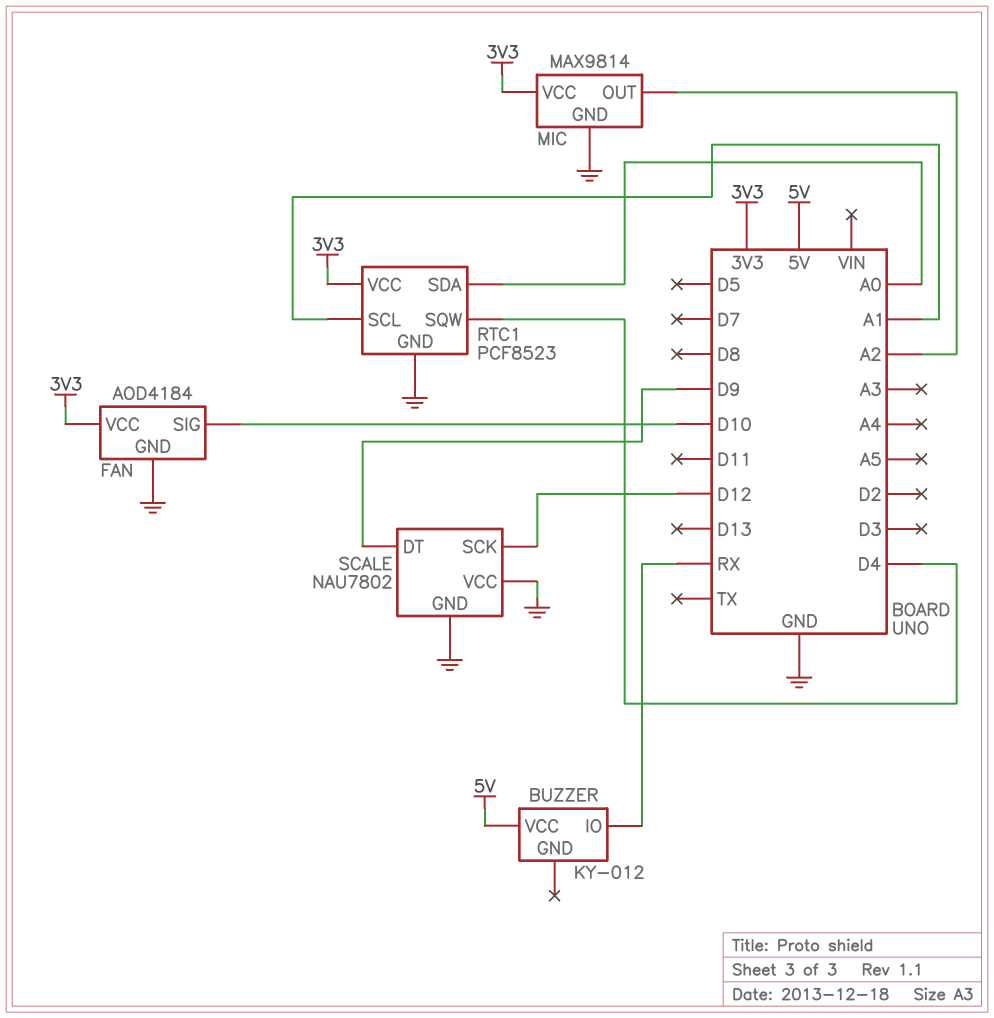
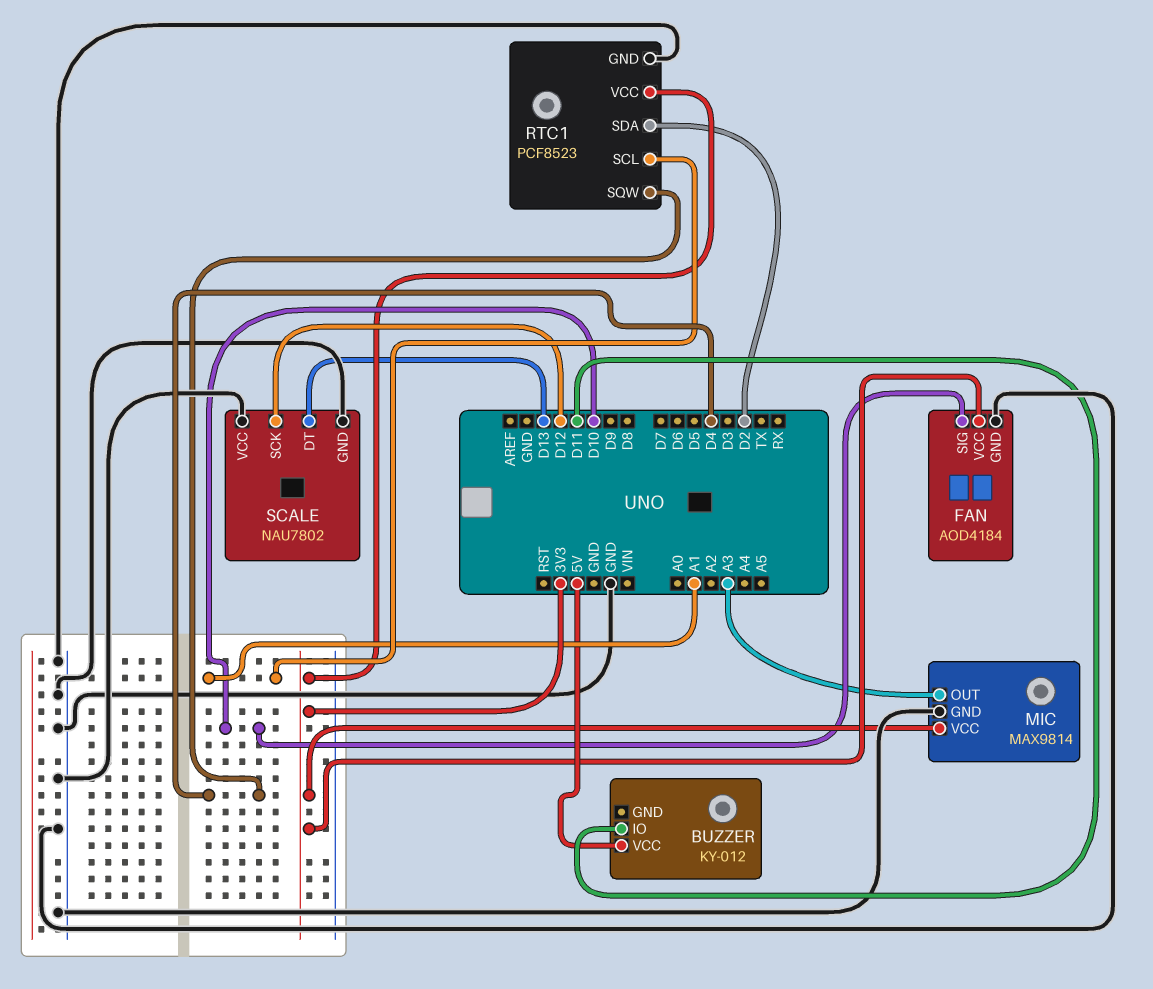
BUZZER pin IO: RX -> D11
MIC pin OUT: A2 -> A3
RTC1 pin SDA: A0 -> D2
SCALE pin DT: D9 -> D13

